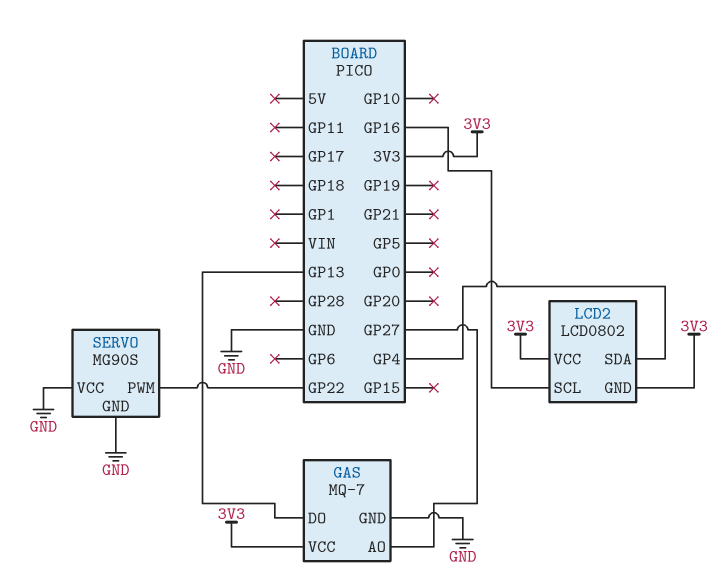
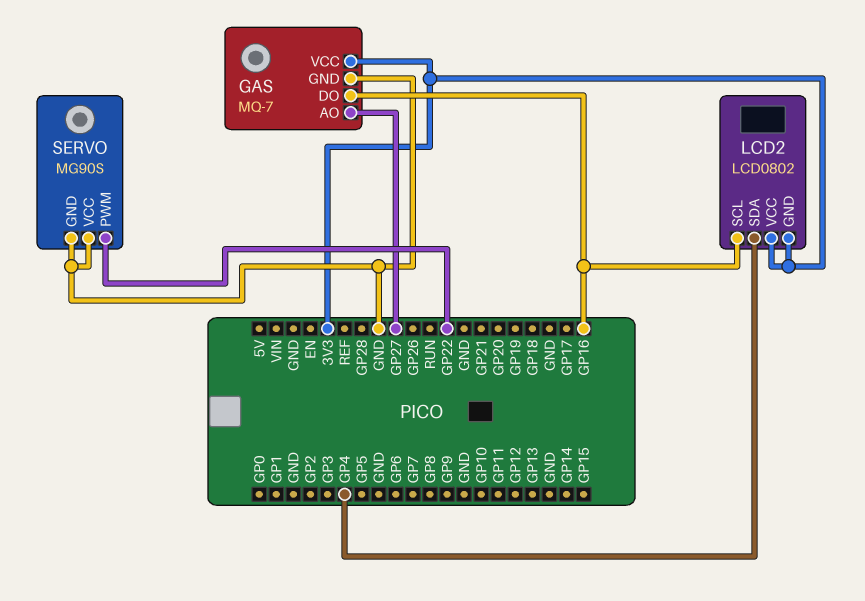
GAS pin DO: GP13 -> GP16

